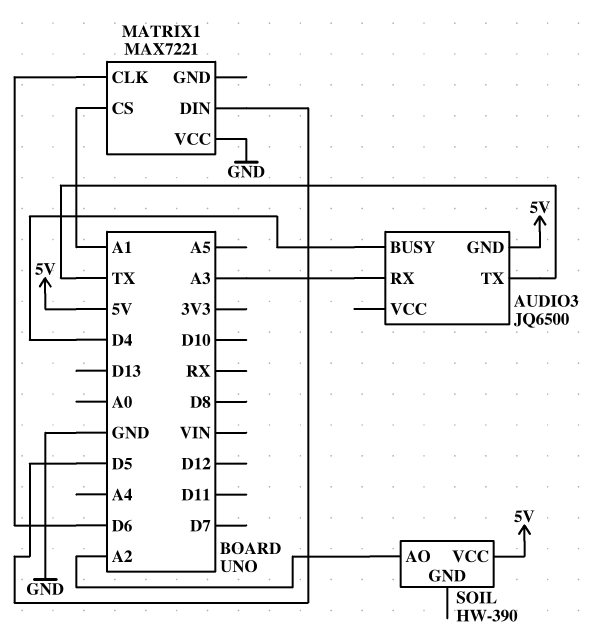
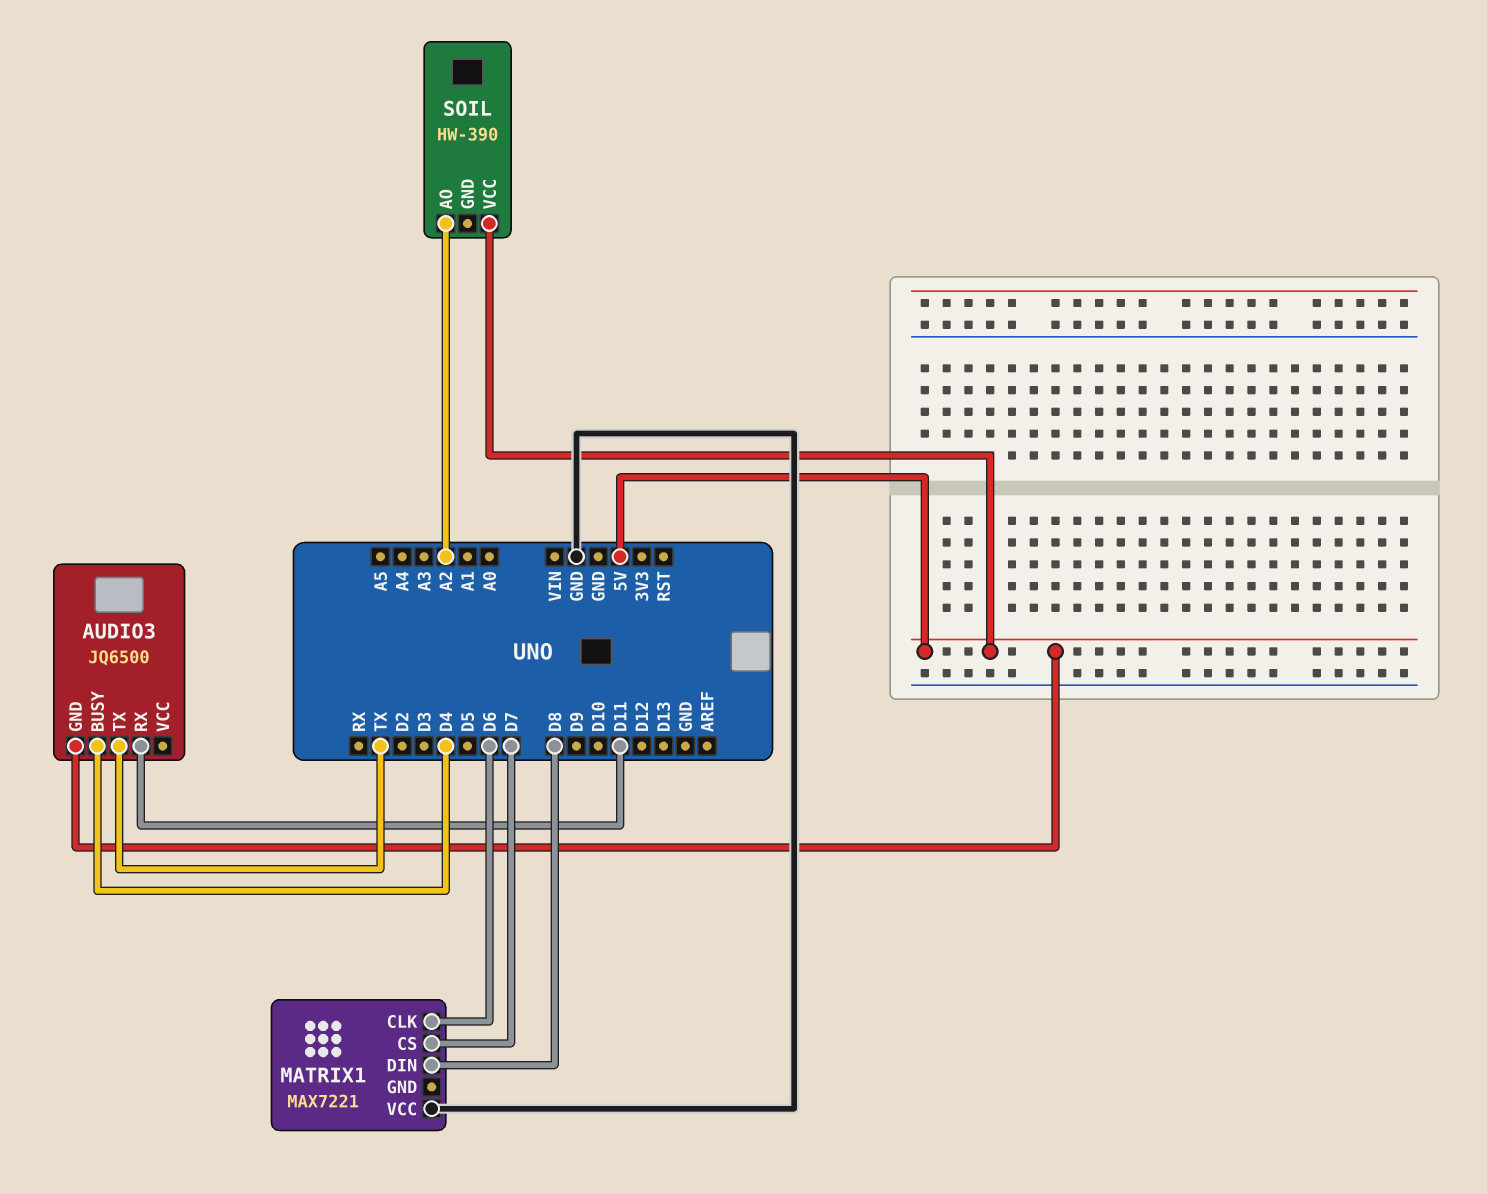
AUDIO3 pin RX: A3 -> D11
MATRIX1 pin CS: A1 -> D7
MATRIX1 pin DIN: D5 -> D8

